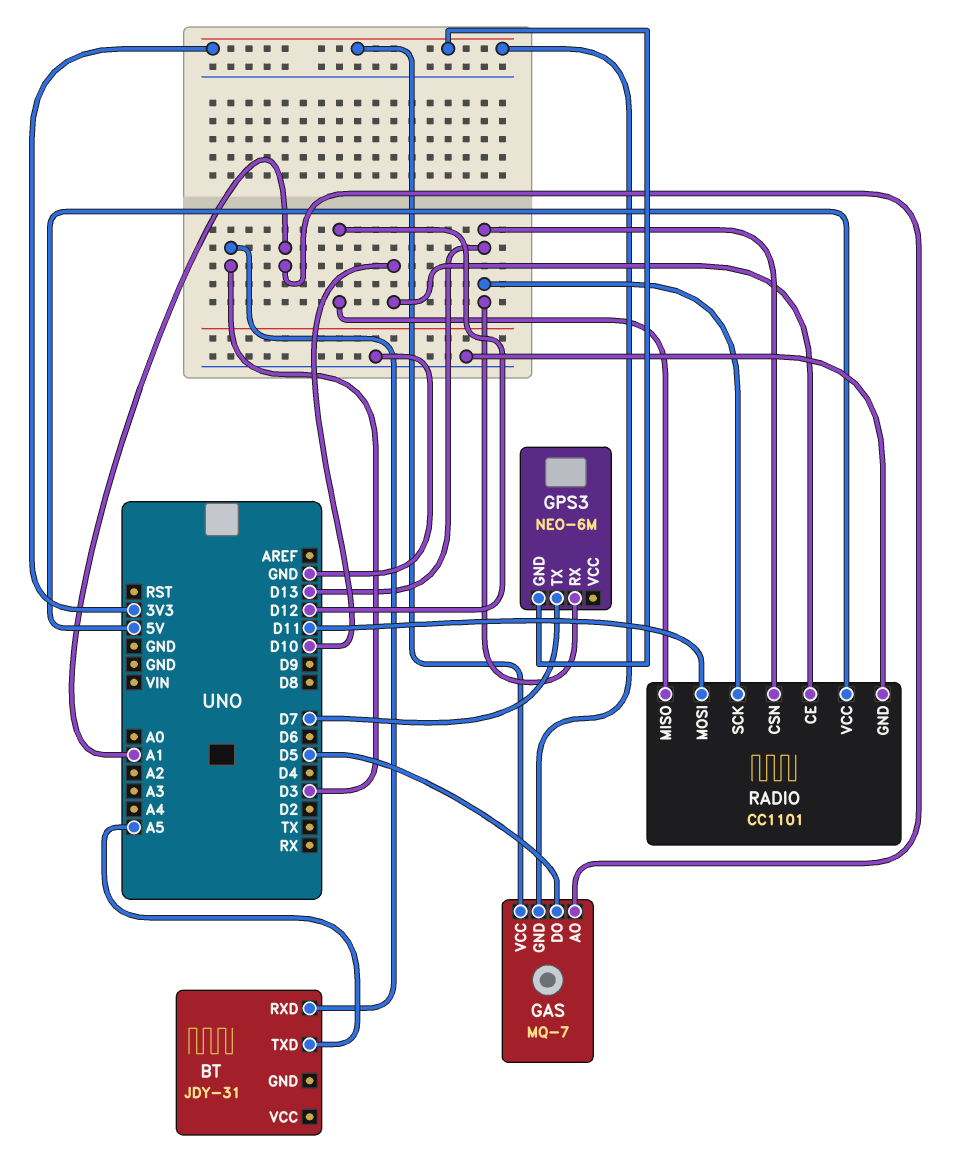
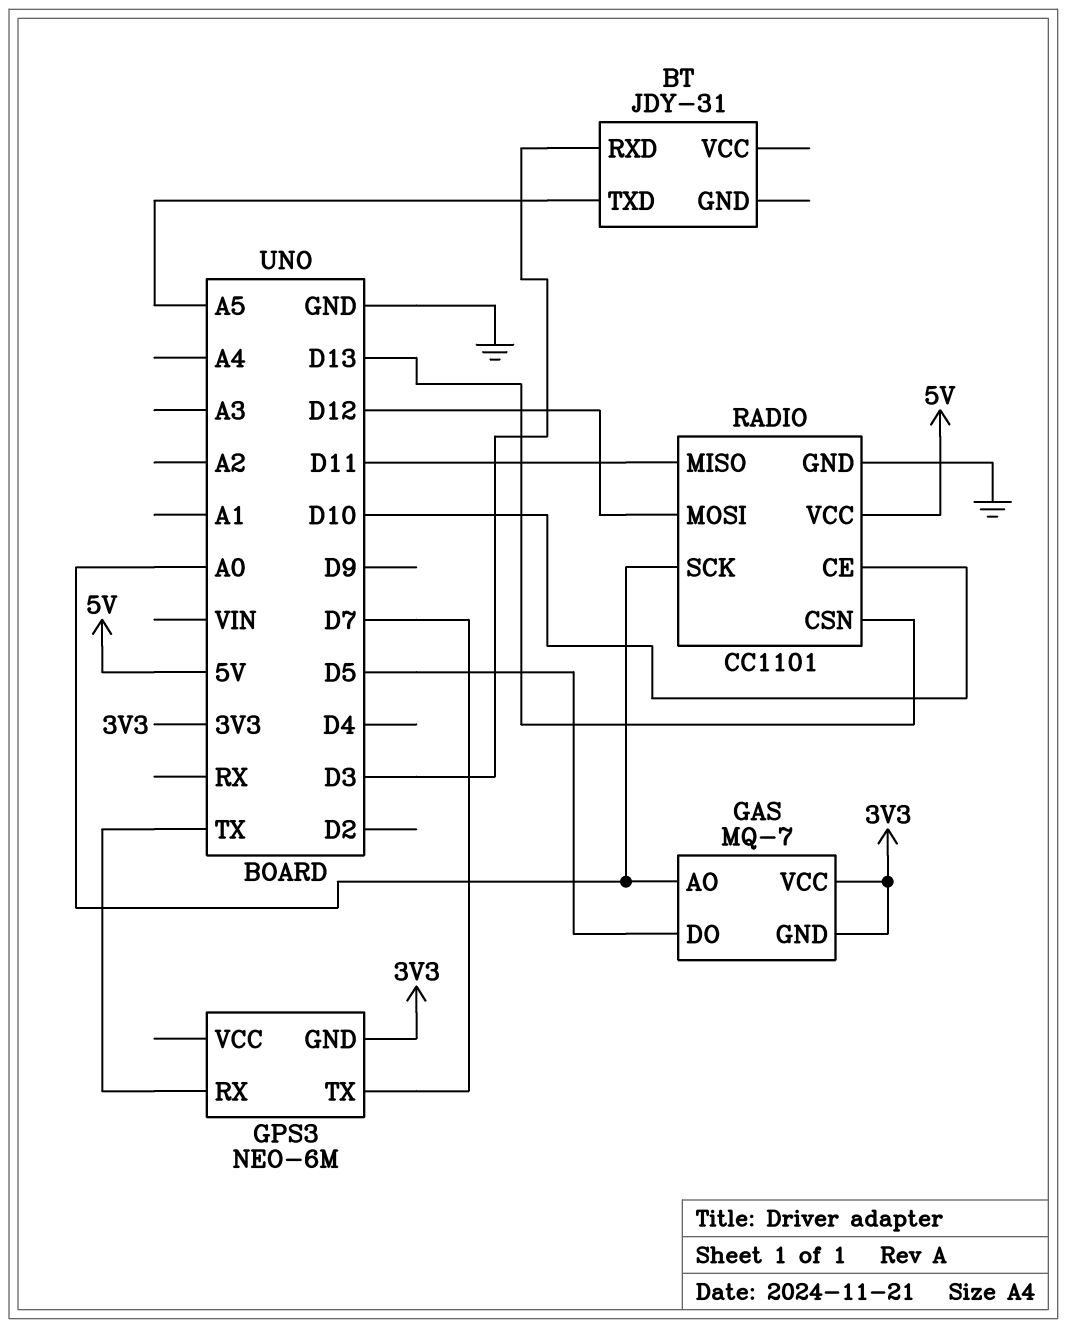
GAS pin AO: A1 -> A0
GPS3 pin RX: D13 -> TX
RADIO pin MISO: D12 -> D11
RADIO pin MOSI: D11 -> D12
RADIO pin SCK: D13 -> A0

